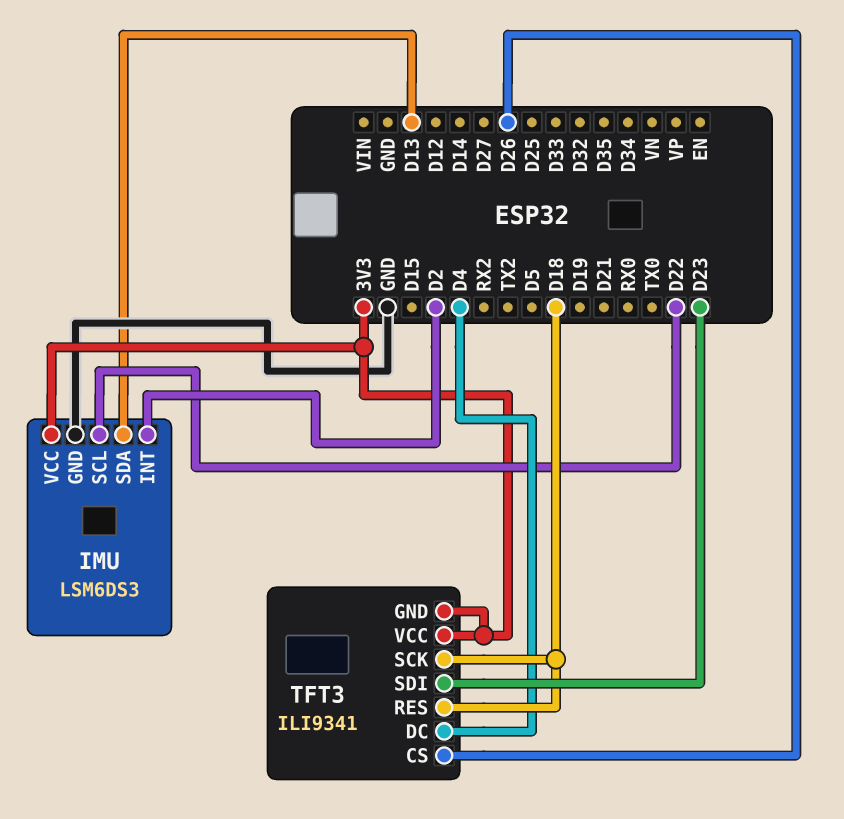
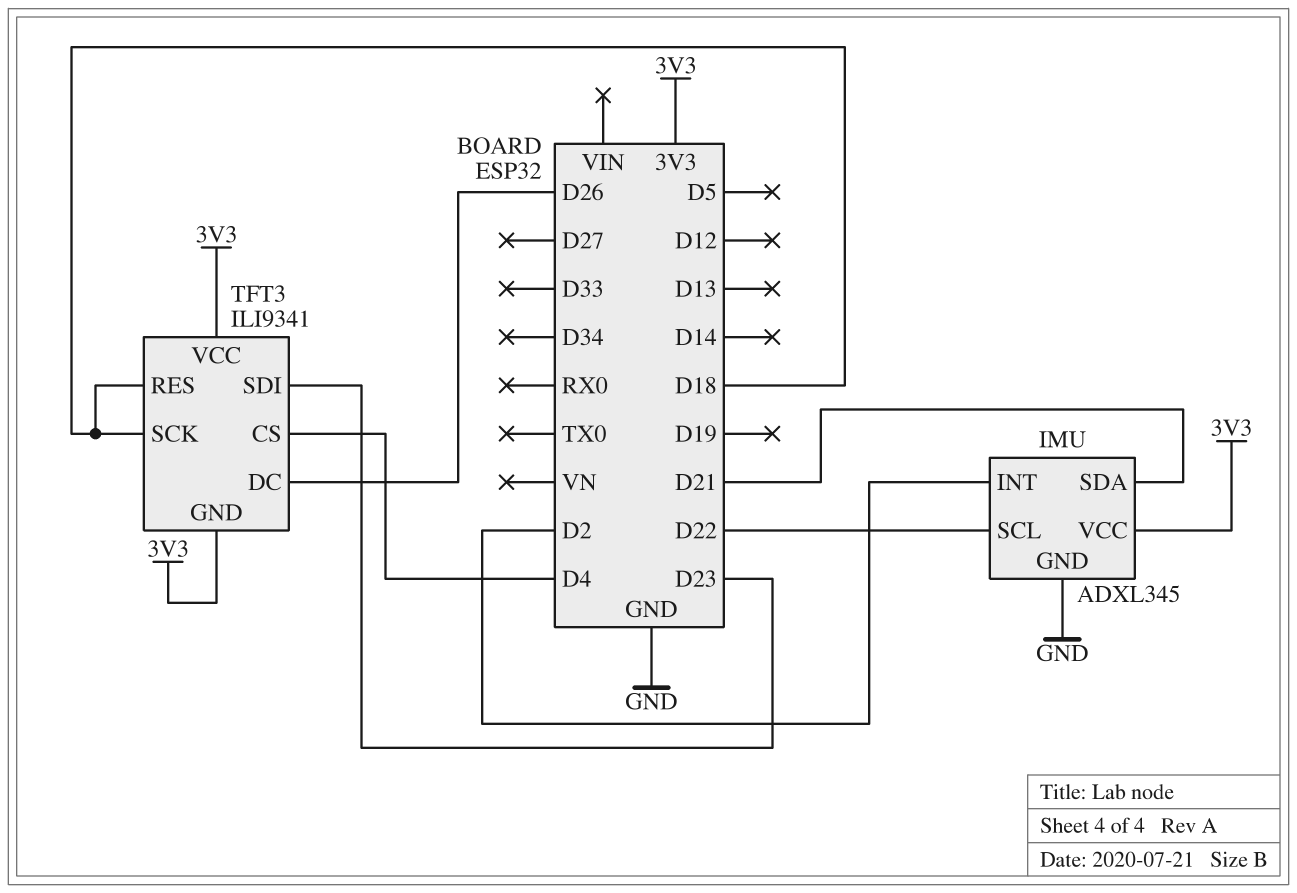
IMU: LSM6DS3 -> ADXL345
IMU pin SDA: D13 -> D21
TFT3 pin CS: D26 -> D4
TFT3 pin DC: D4 -> D26

